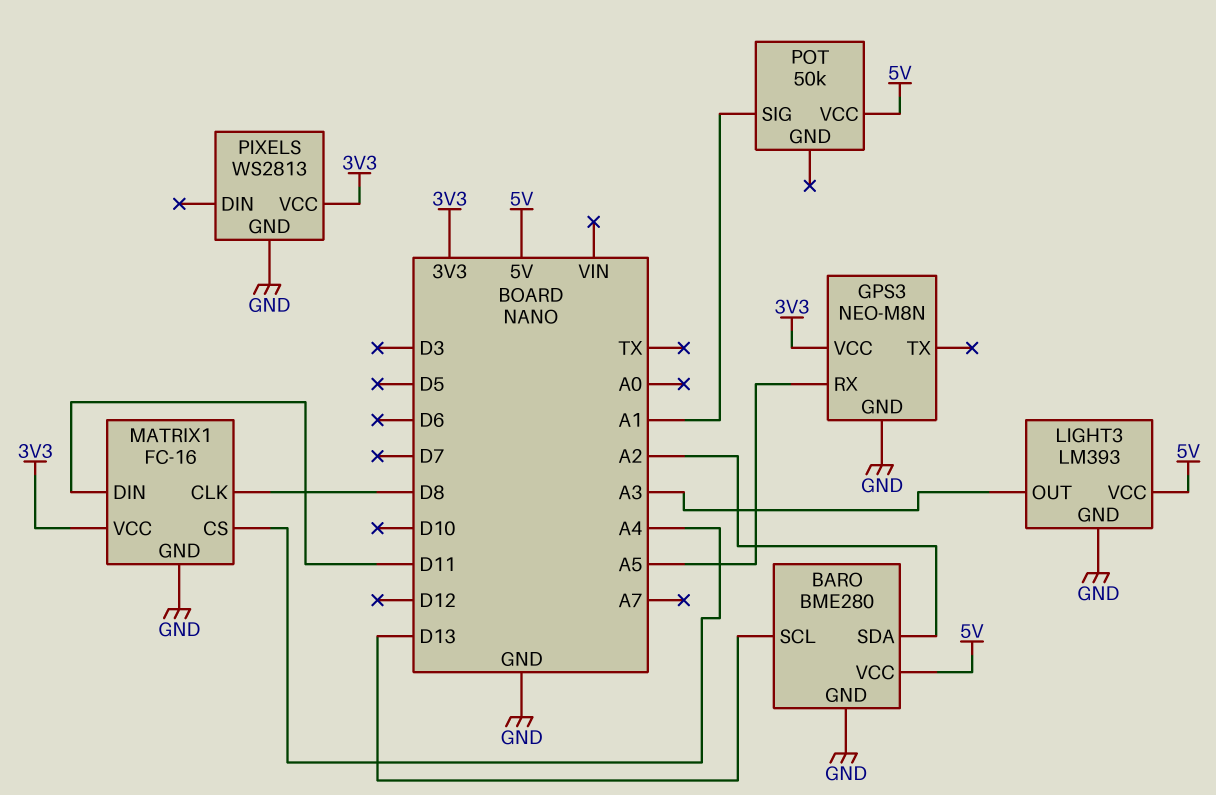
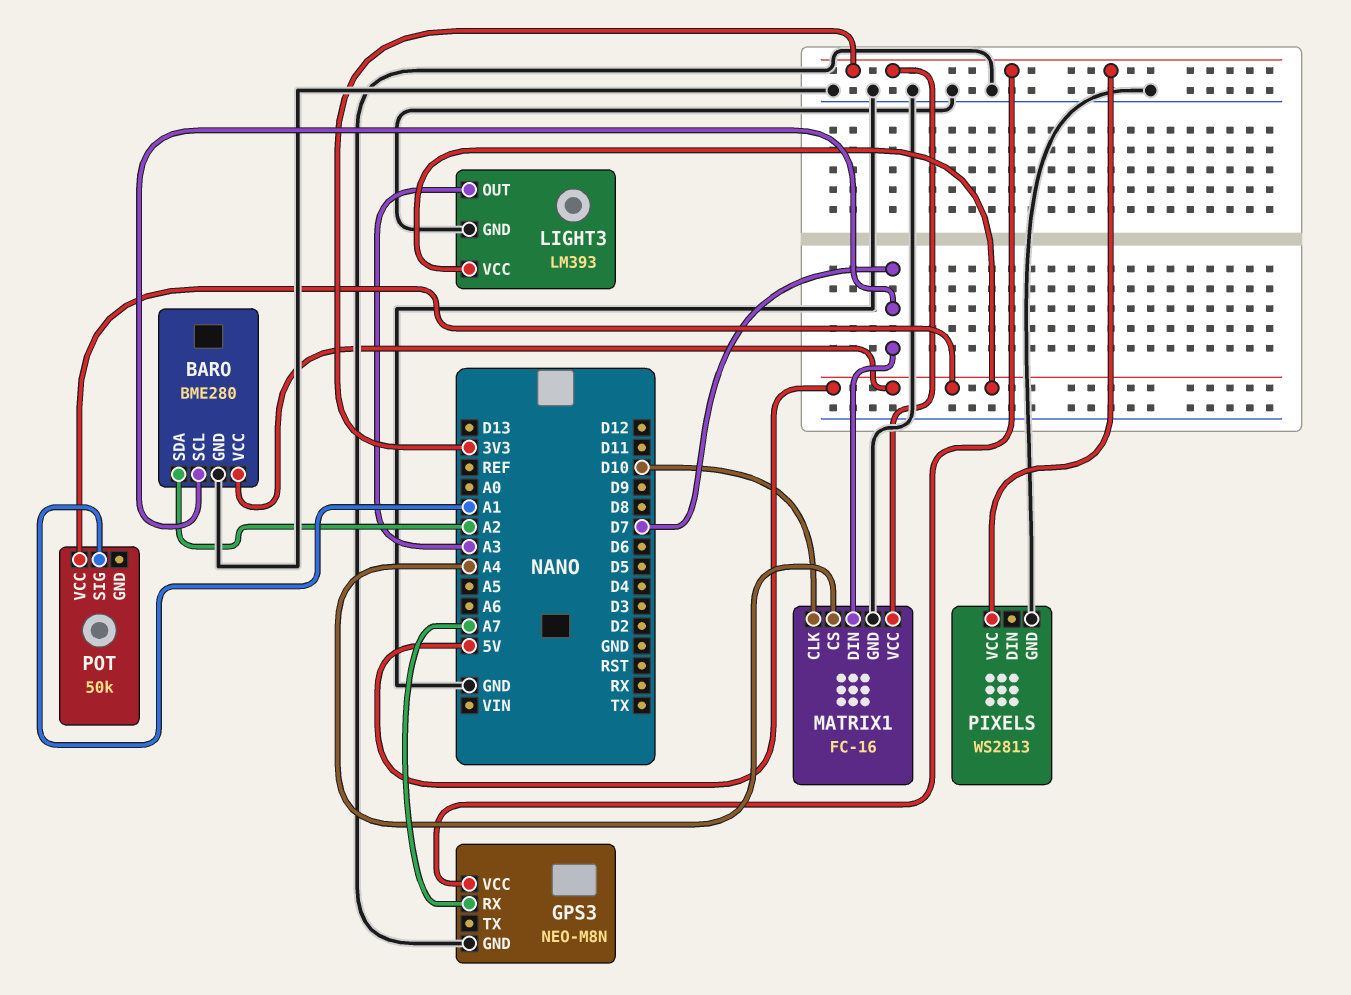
BARO pin SCL: D13 -> D7
GPS3 pin RX: A5 -> A7
MATRIX1 pin CLK: D8 -> D10
MATRIX1 pin DIN: D11 -> D7

